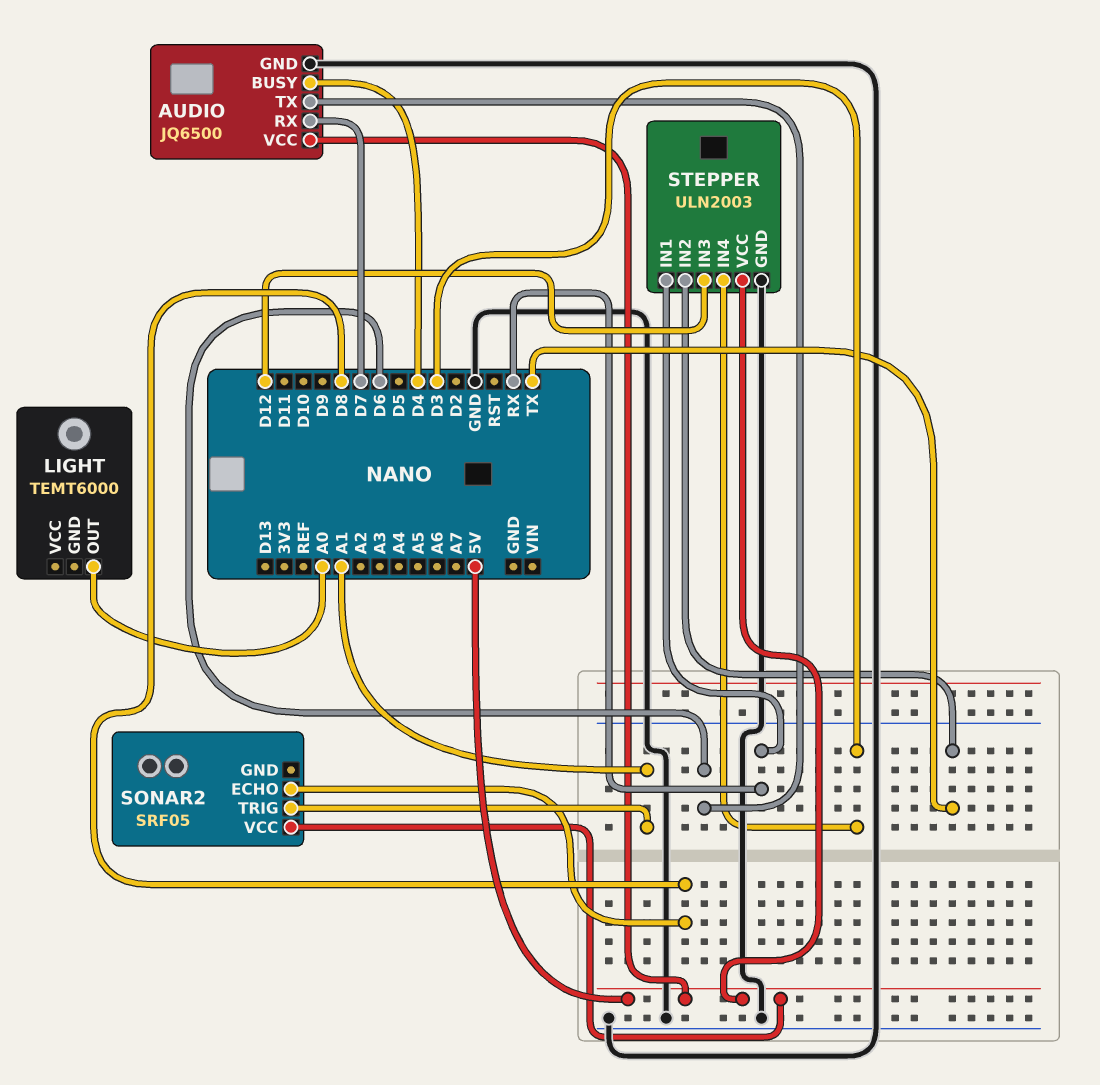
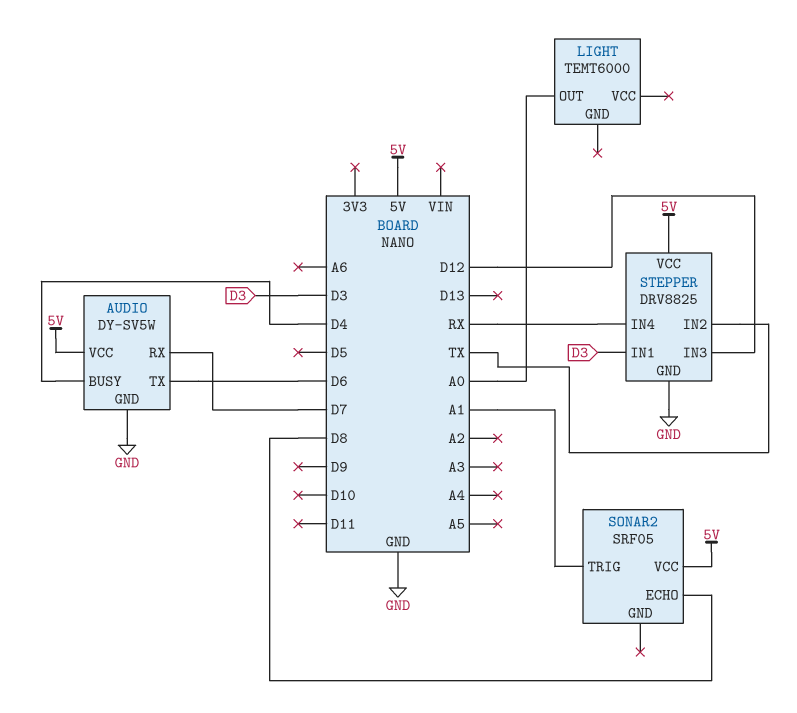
AUDIO: JQ6500 -> DY-SV5W
STEPPER: ULN2003 -> DRV8825
STEPPER pin IN1: RX -> D3
STEPPER pin IN4: D3 -> RX

